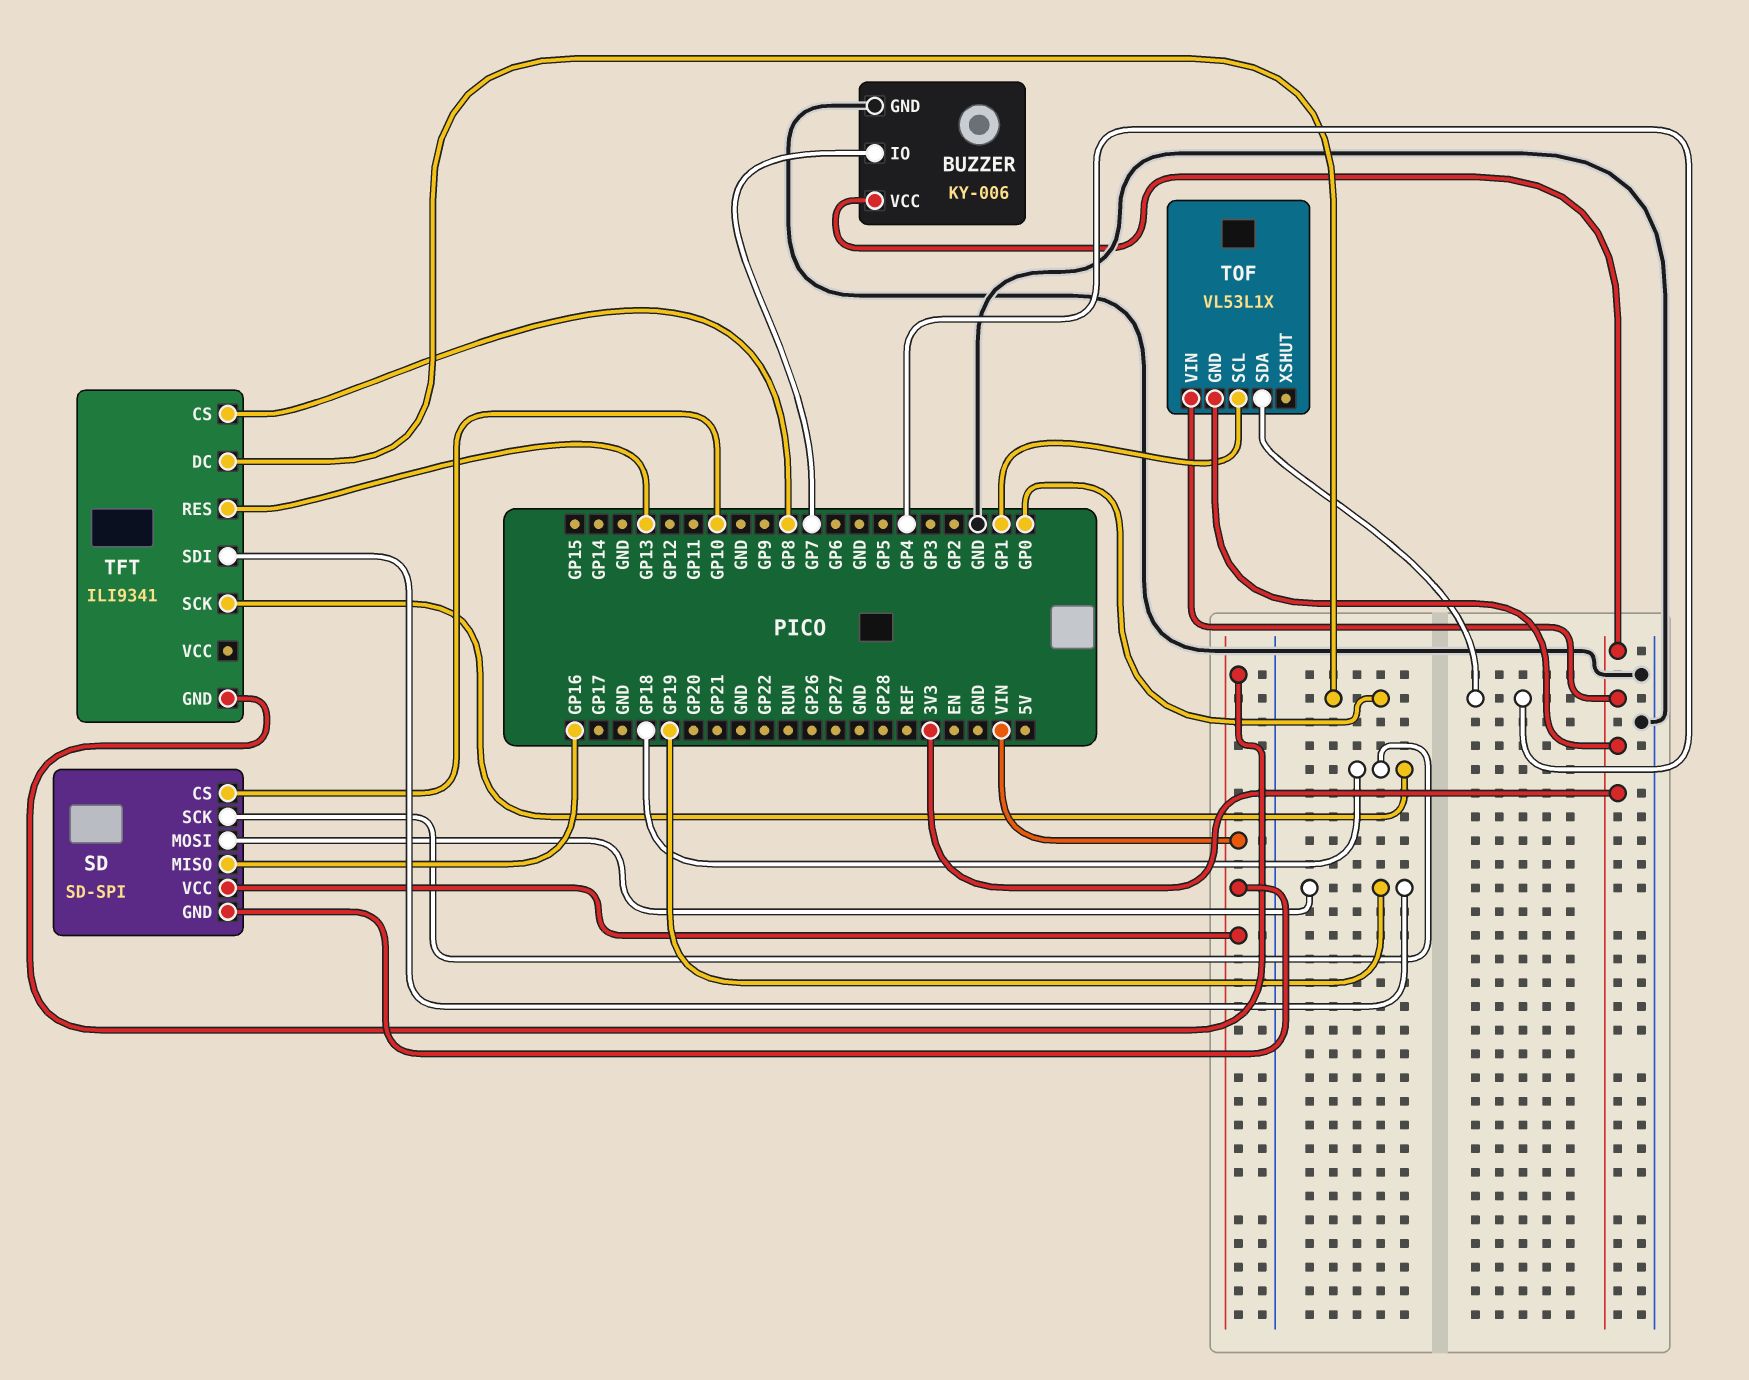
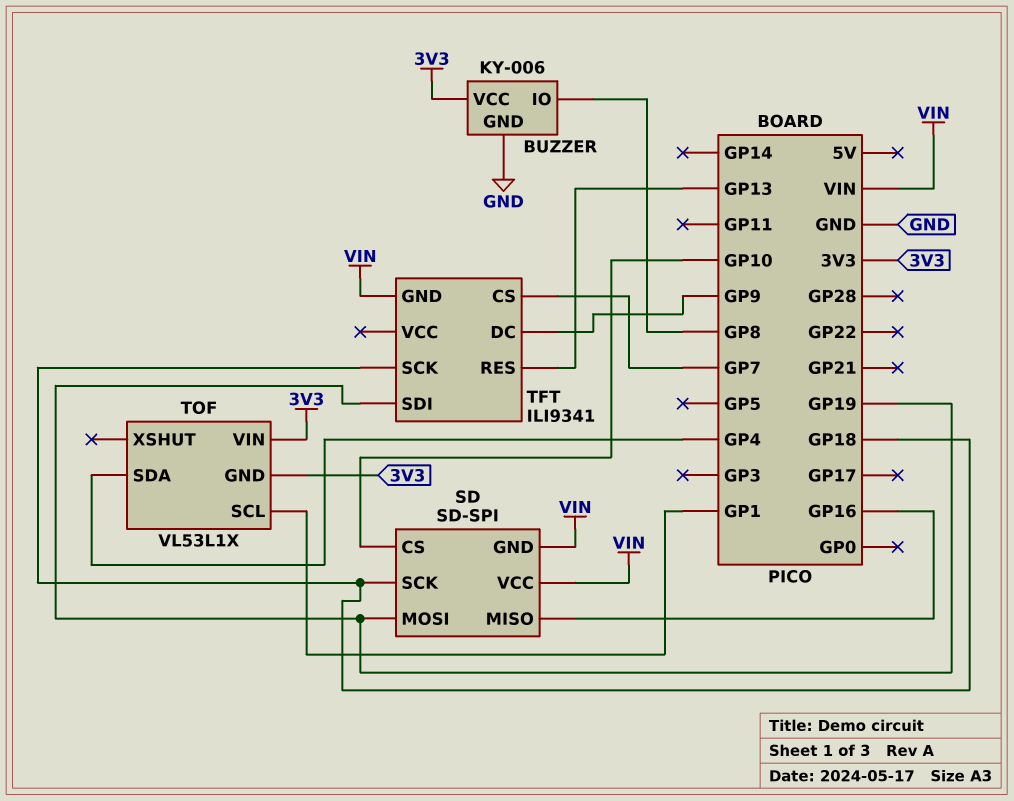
BUZZER pin IO: GP7 -> GP8
TFT pin CS: GP8 -> GP7
TFT pin DC: GP0 -> GP9

